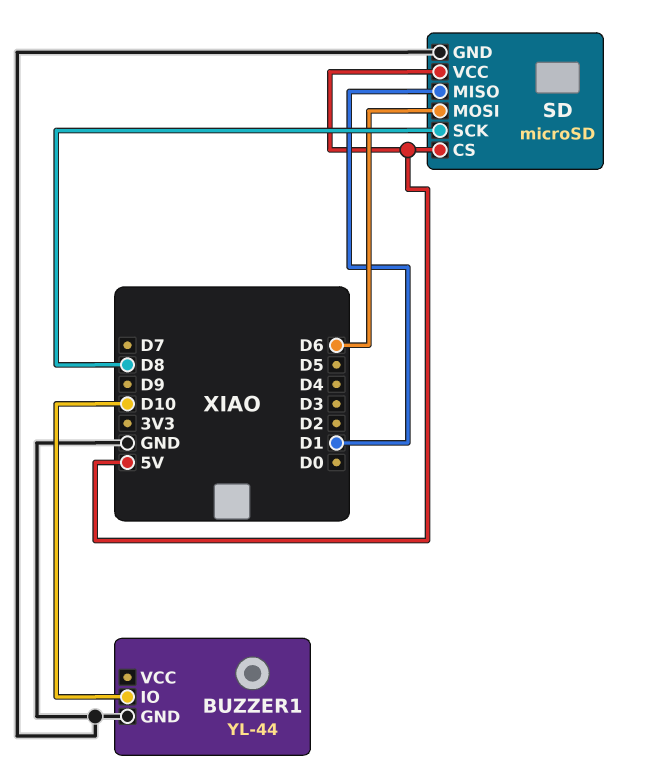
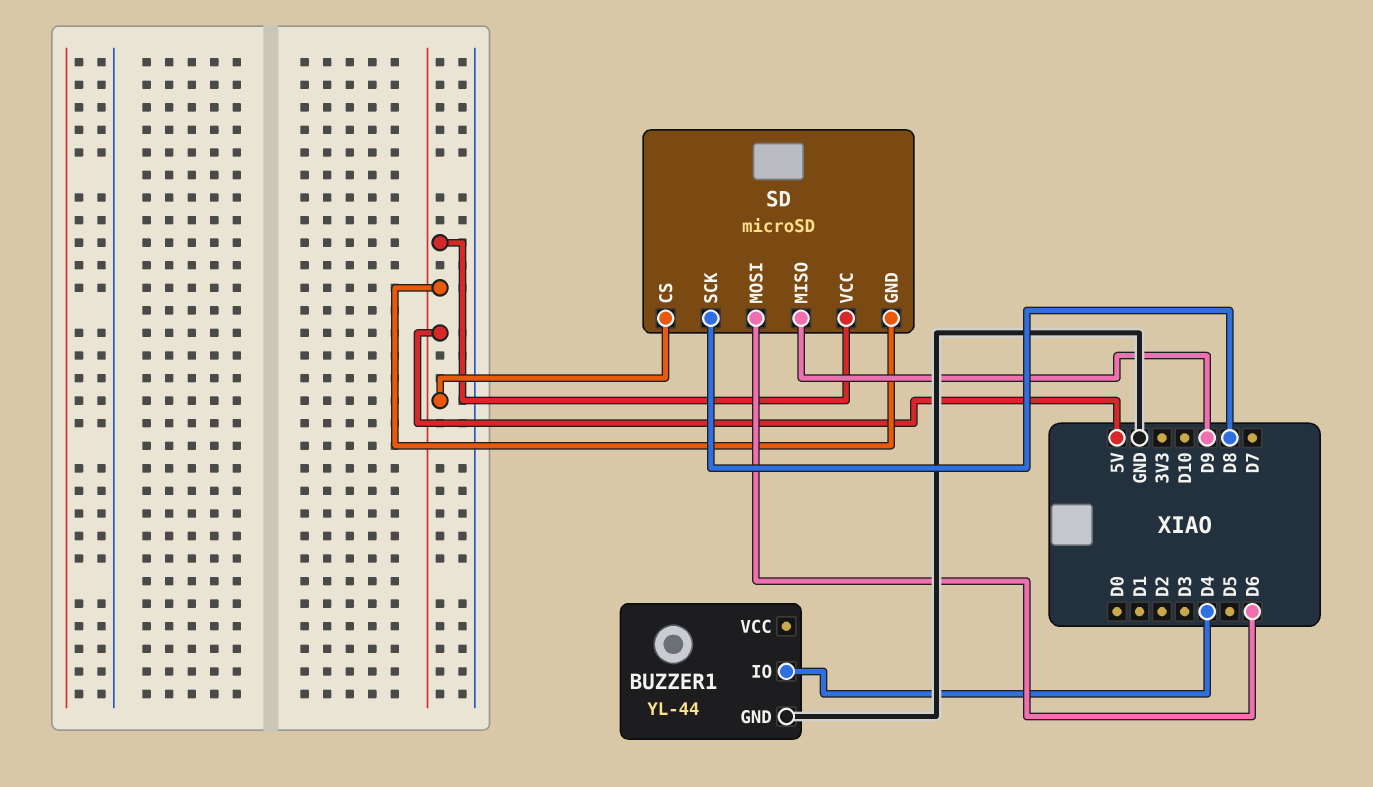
BUZZER1 pin IO: D10 -> D4
SD pin GND: GND -> 5V
SD pin MISO: D1 -> D9

